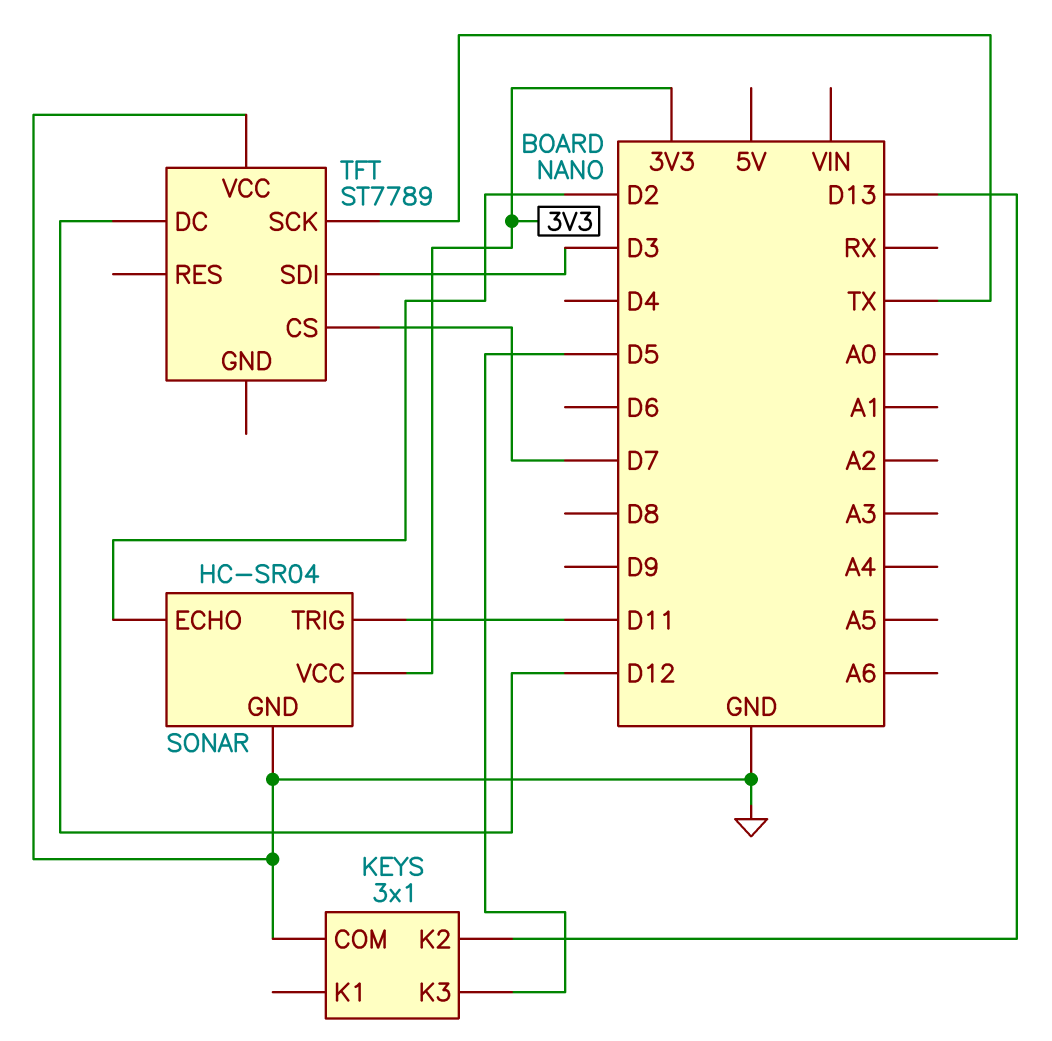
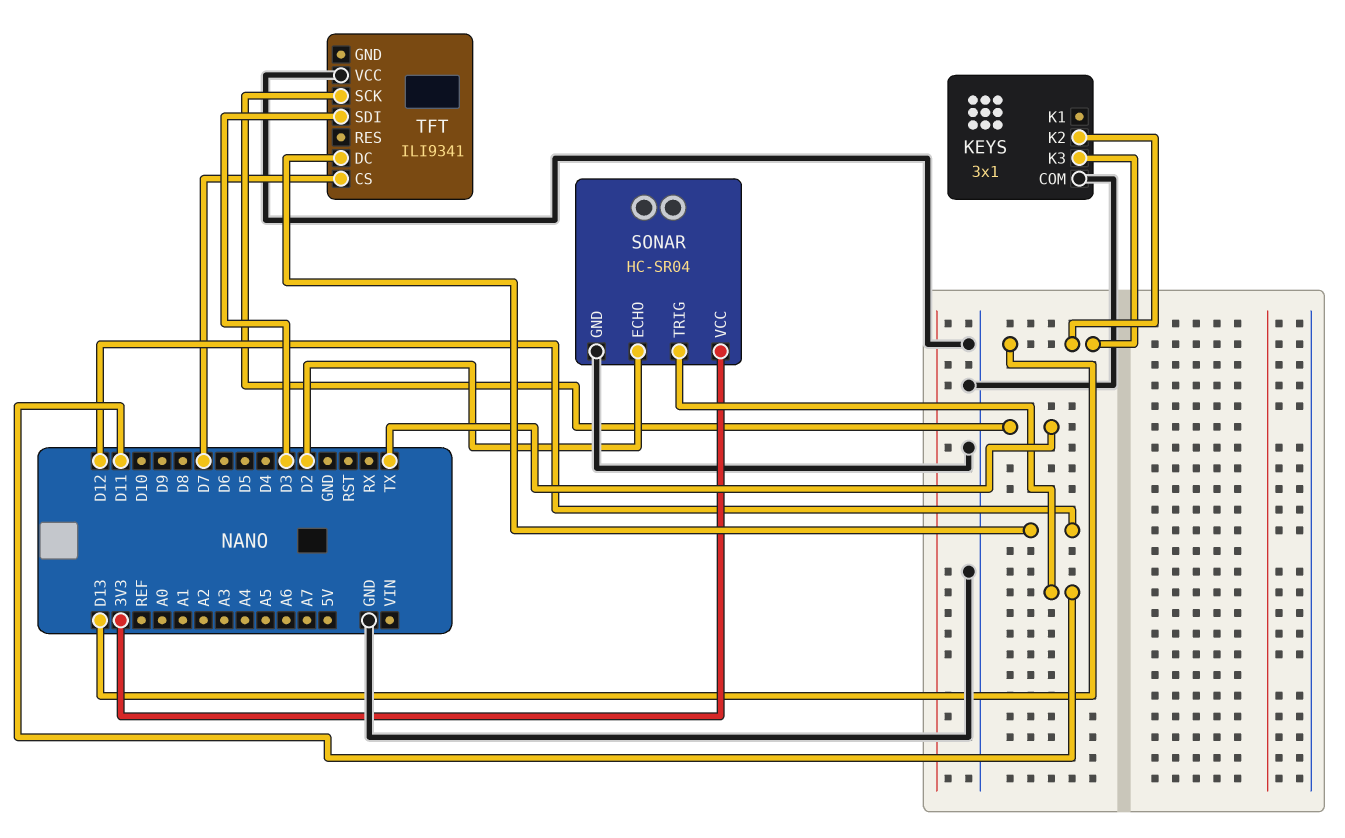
KEYS pin K3: D5 -> D13
TFT: ST7789 -> ILI9341

